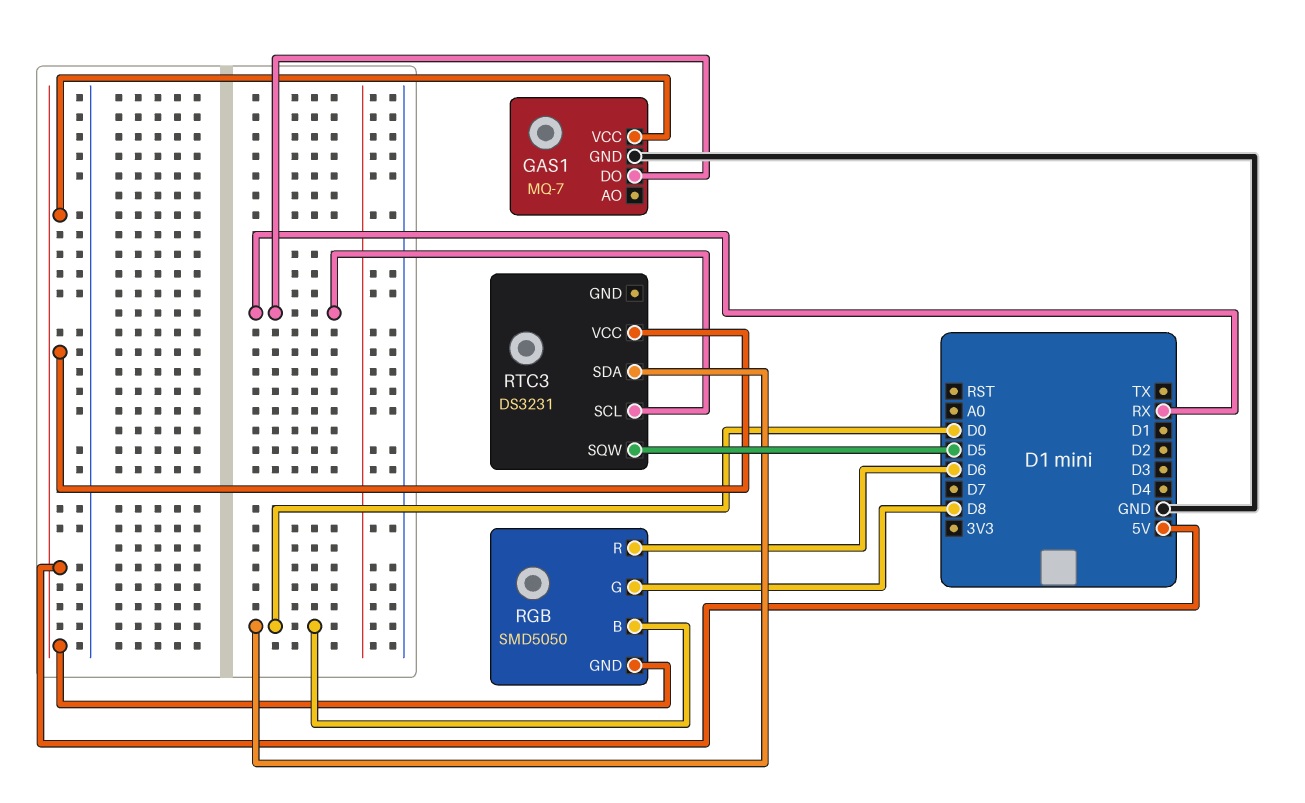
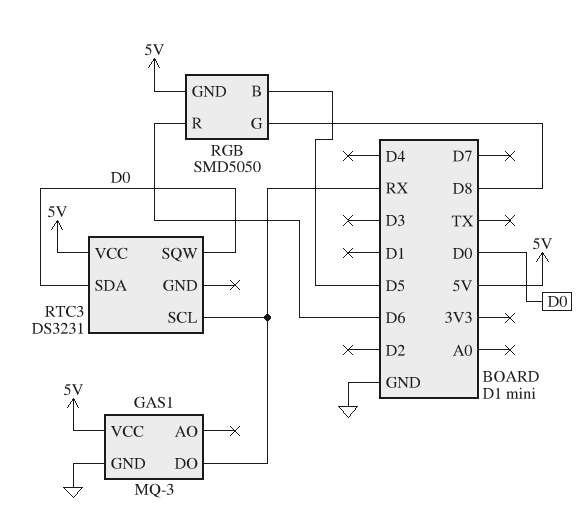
GAS1: MQ-7 -> MQ-3
RGB pin B: D0 -> D5
RTC3 pin SQW: D5 -> D0

